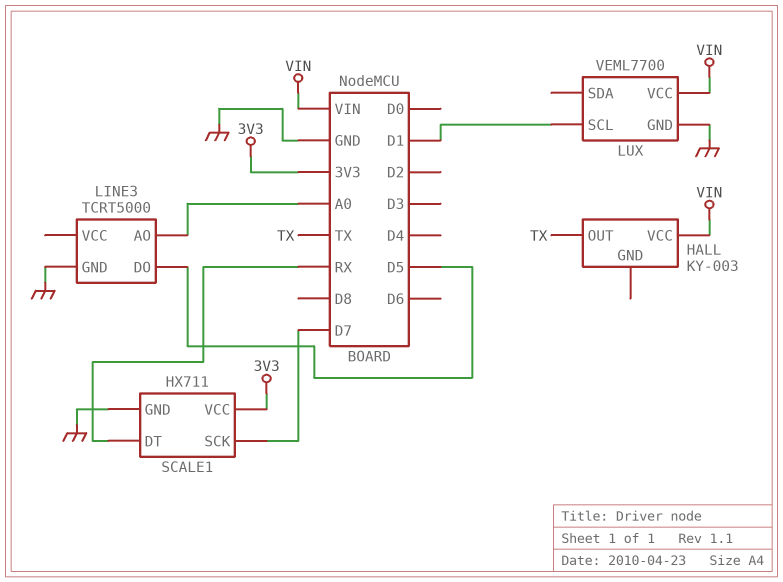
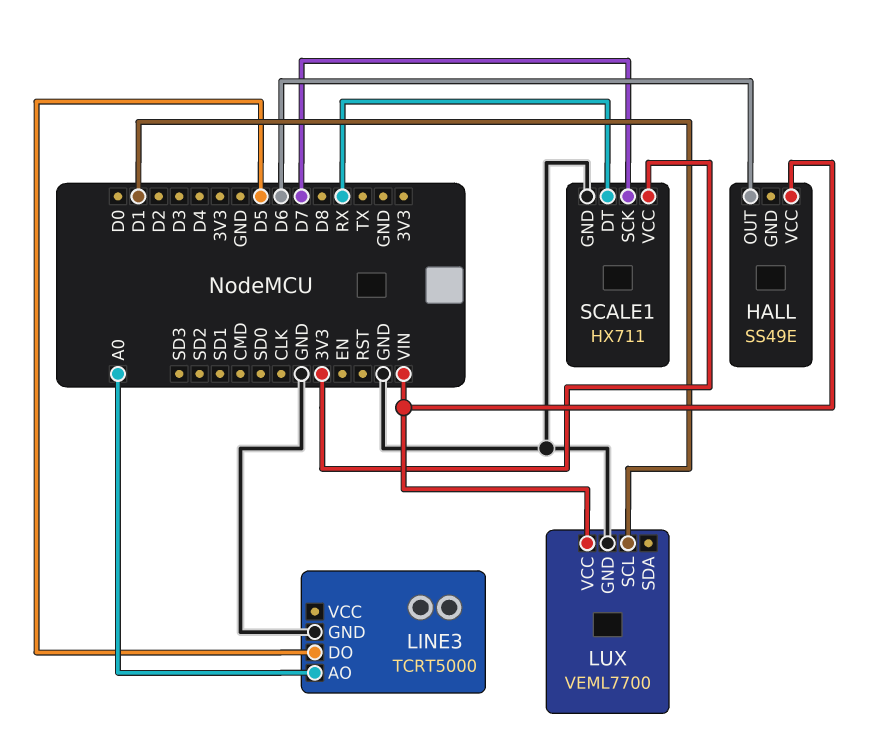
HALL: KY-003 -> SS49E
HALL pin OUT: TX -> D6

